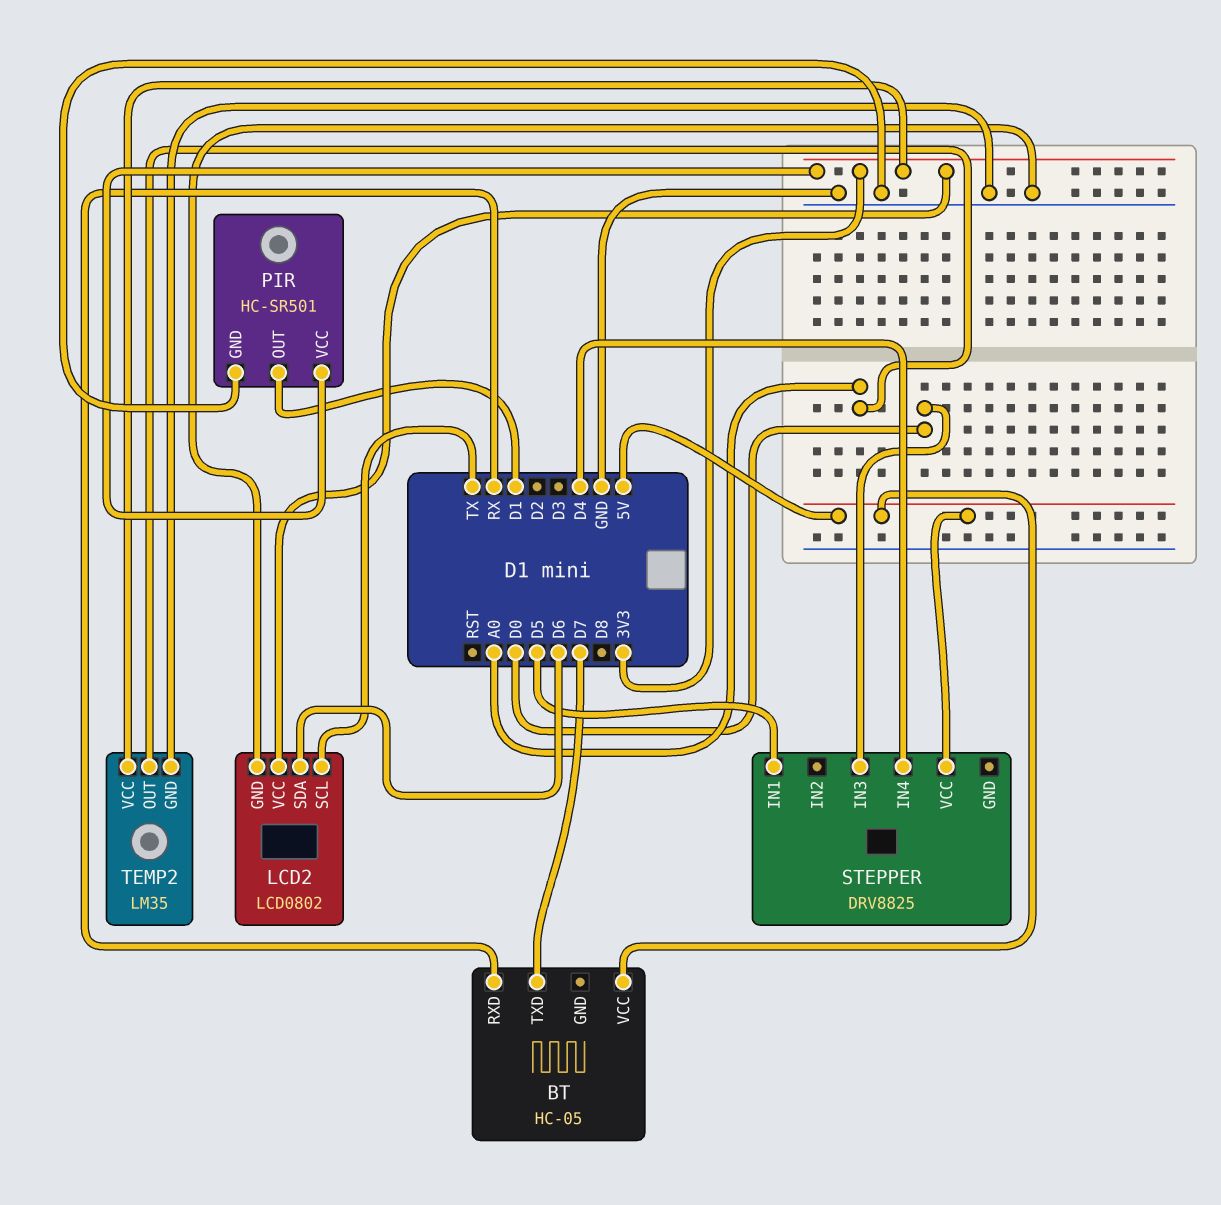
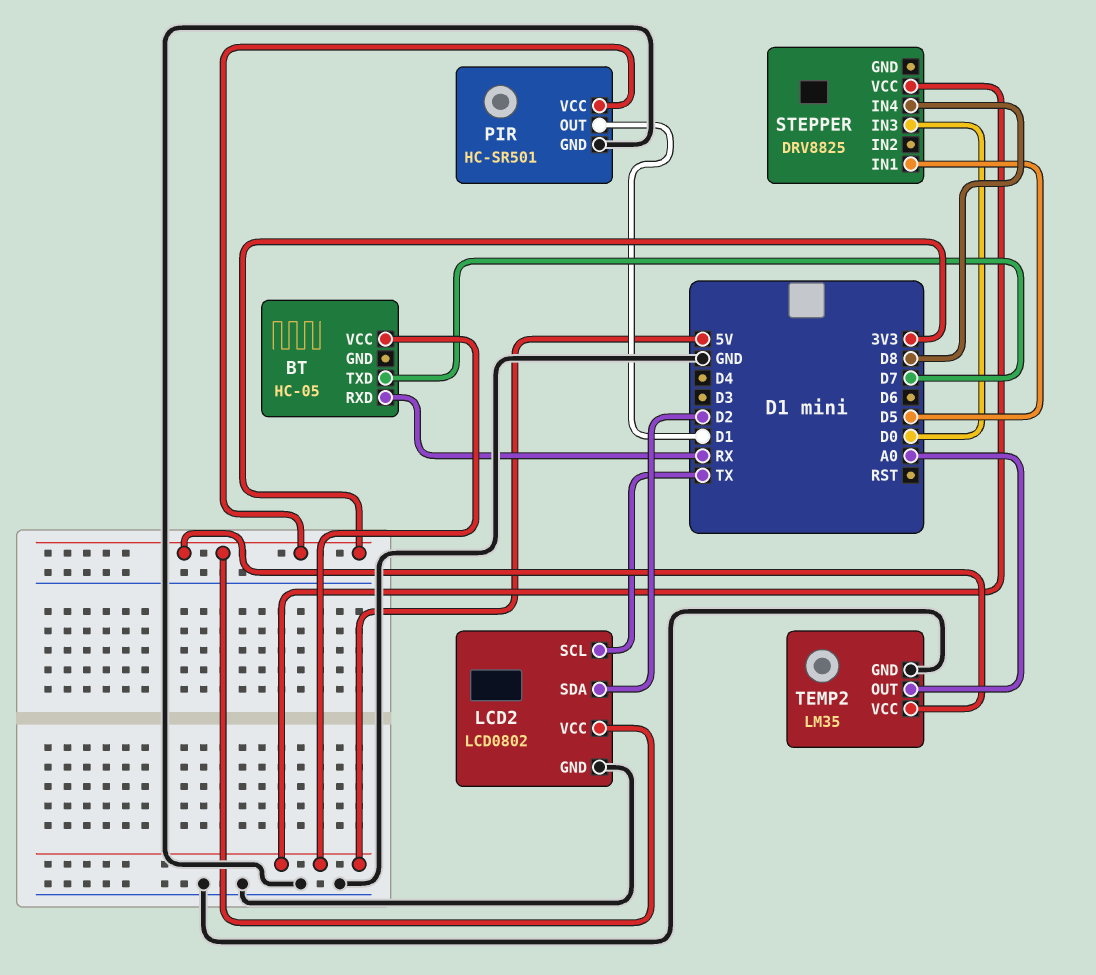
LCD2 pin SDA: D6 -> D2
STEPPER pin IN4: D4 -> D8

